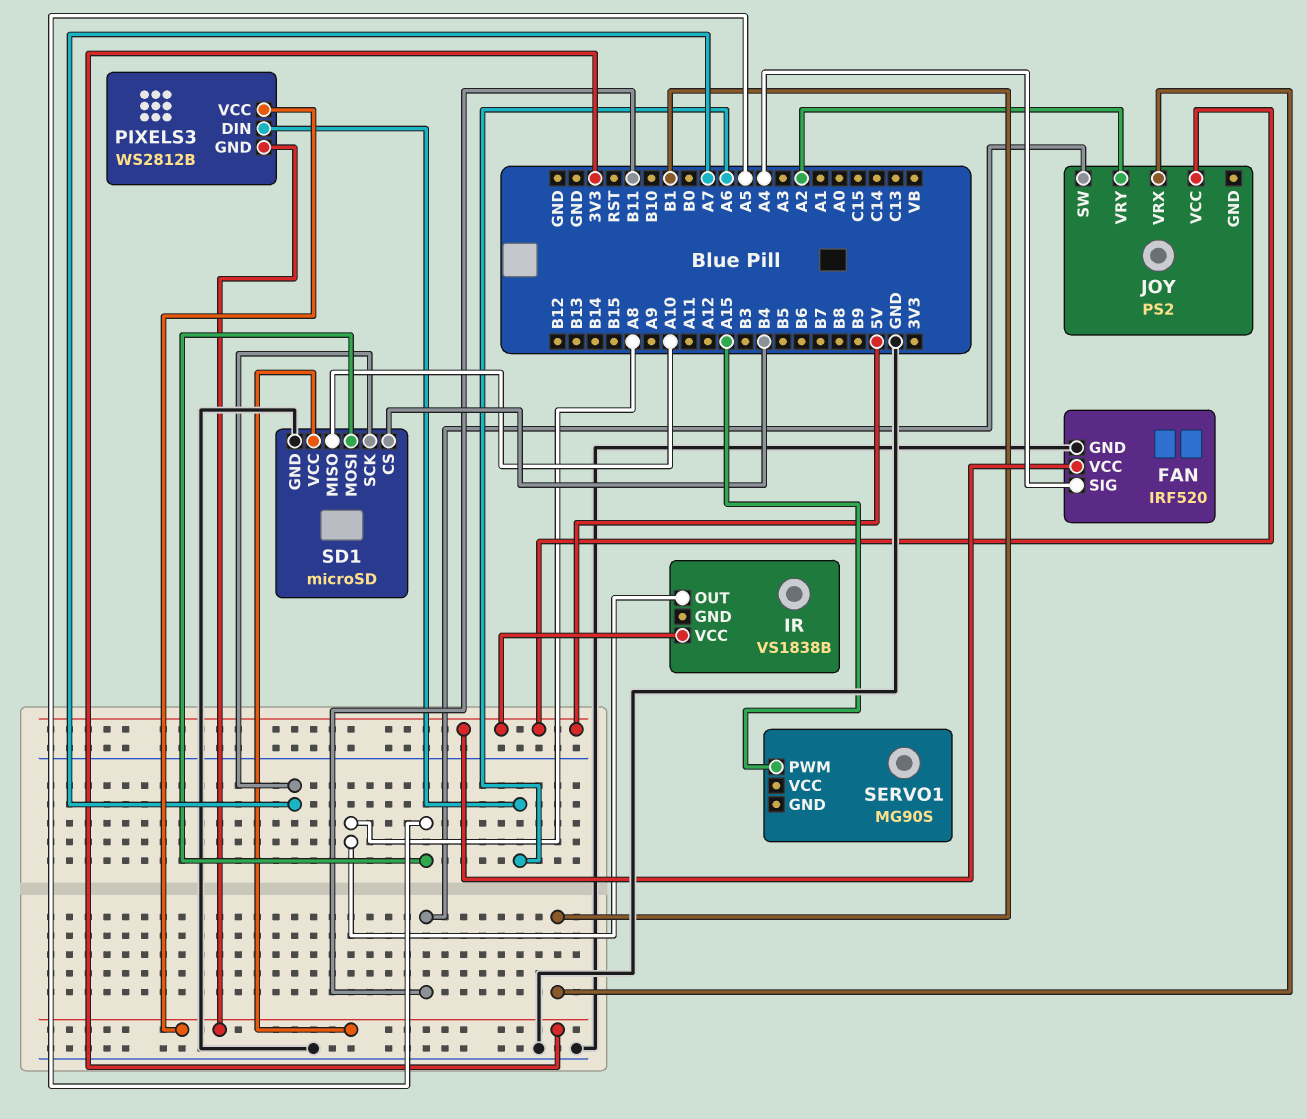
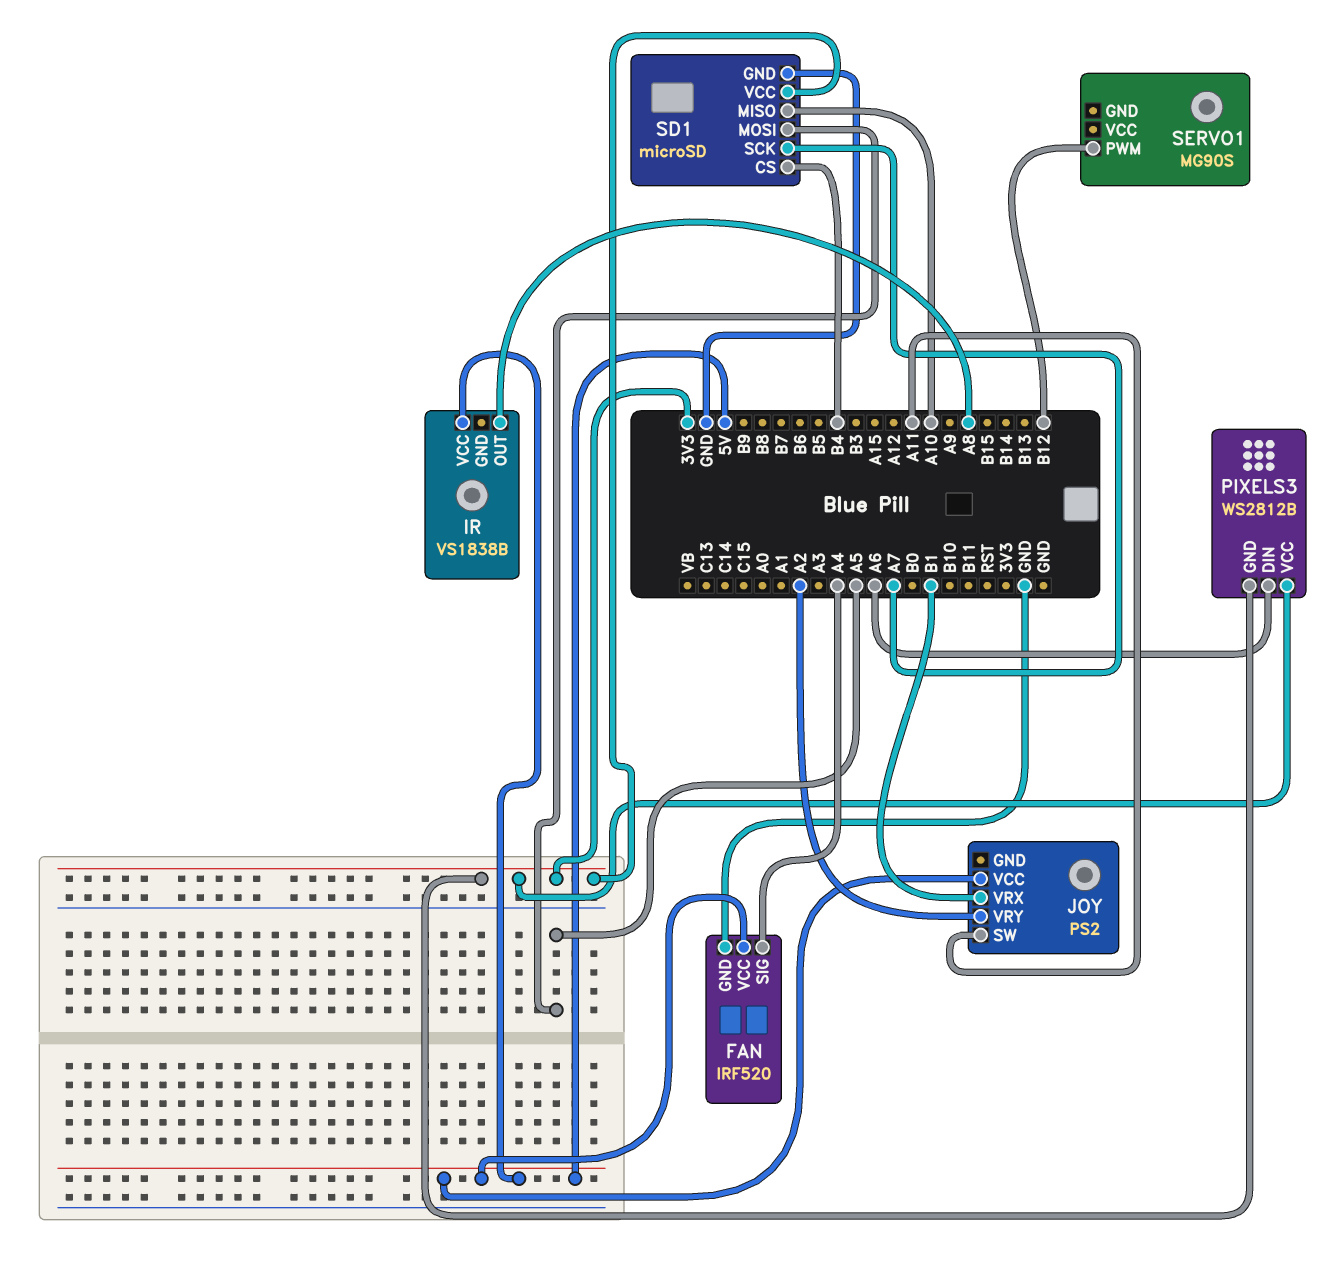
JOY pin SW: B11 -> A11
SERVO1 pin PWM: A15 -> B12

